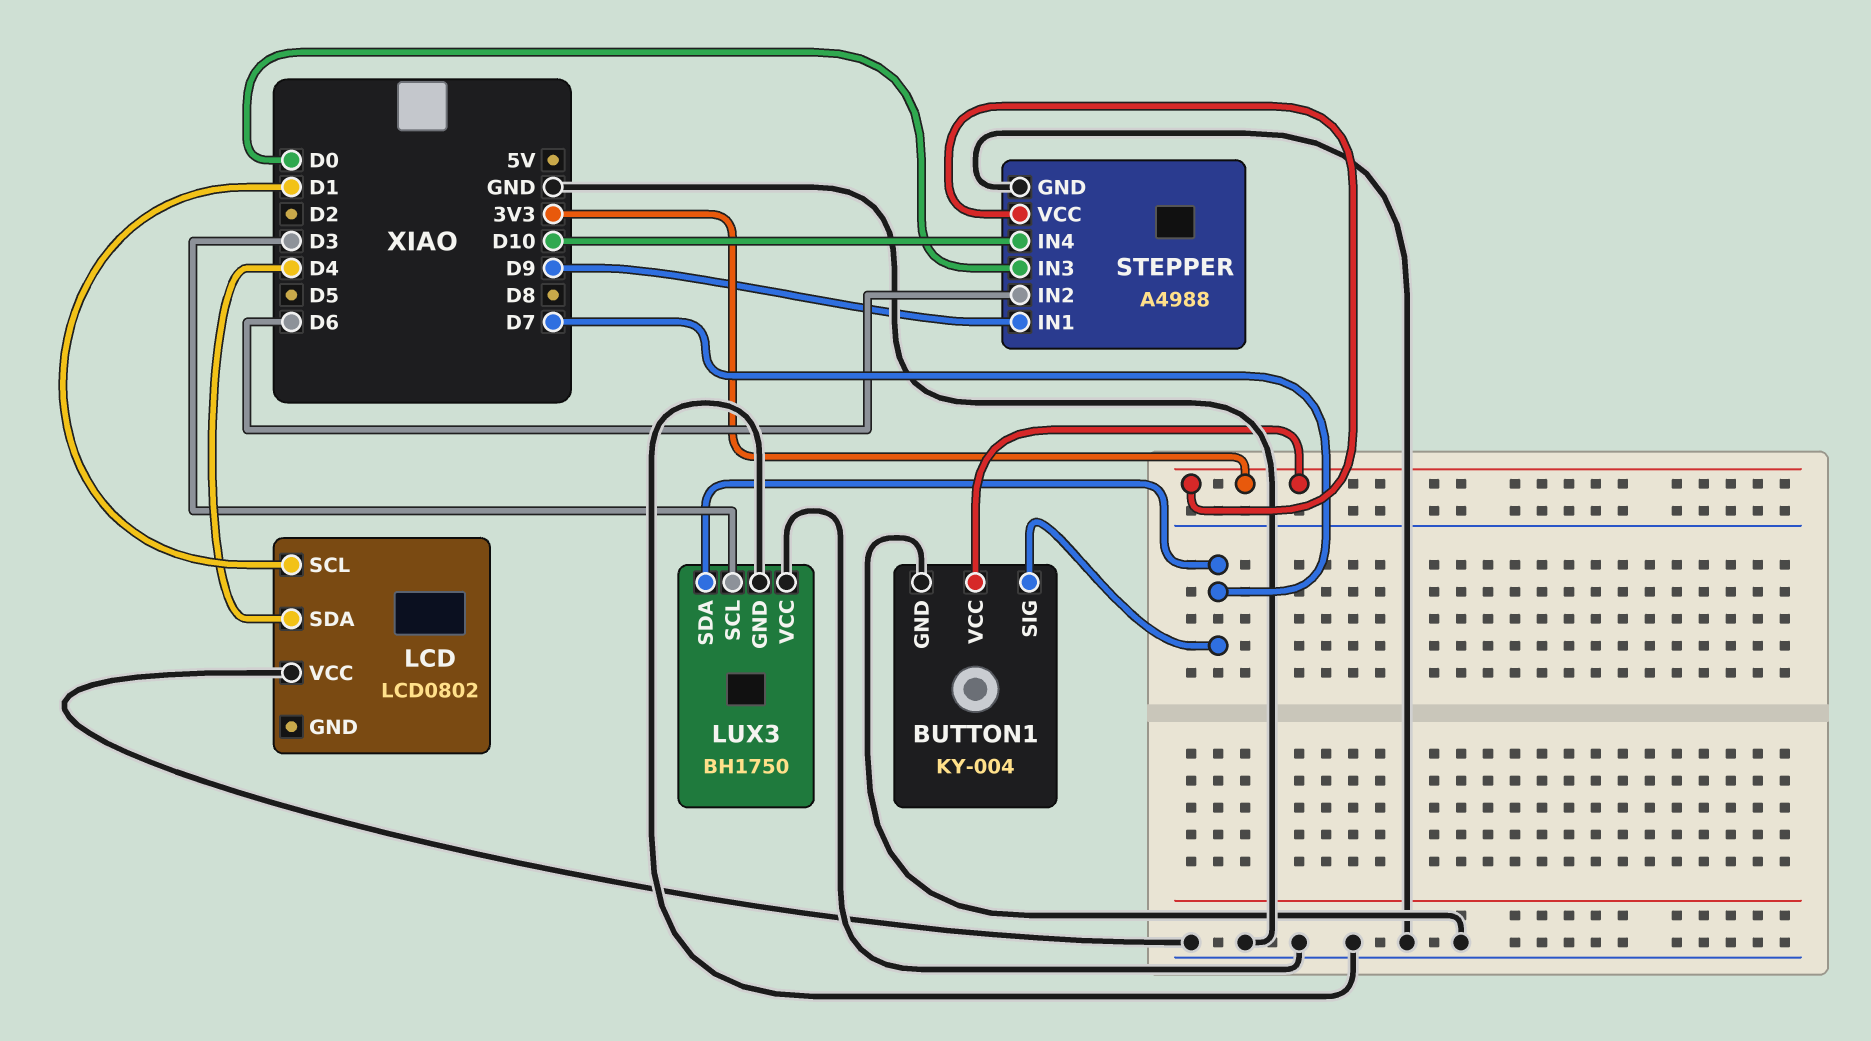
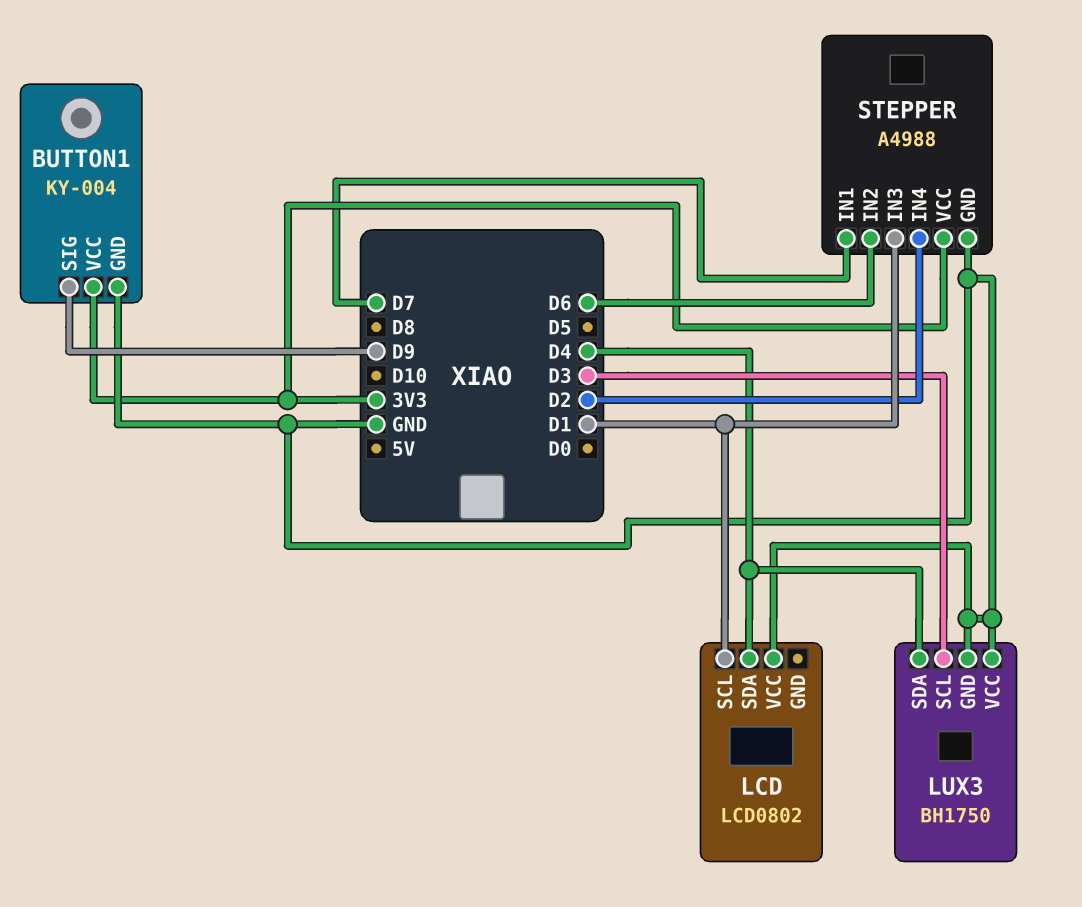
BUTTON1 pin SIG: D7 -> D9
LUX3 pin SDA: D7 -> D4
STEPPER pin IN1: D9 -> D7
STEPPER pin IN3: D0 -> D1
STEPPER pin IN4: D10 -> D2

